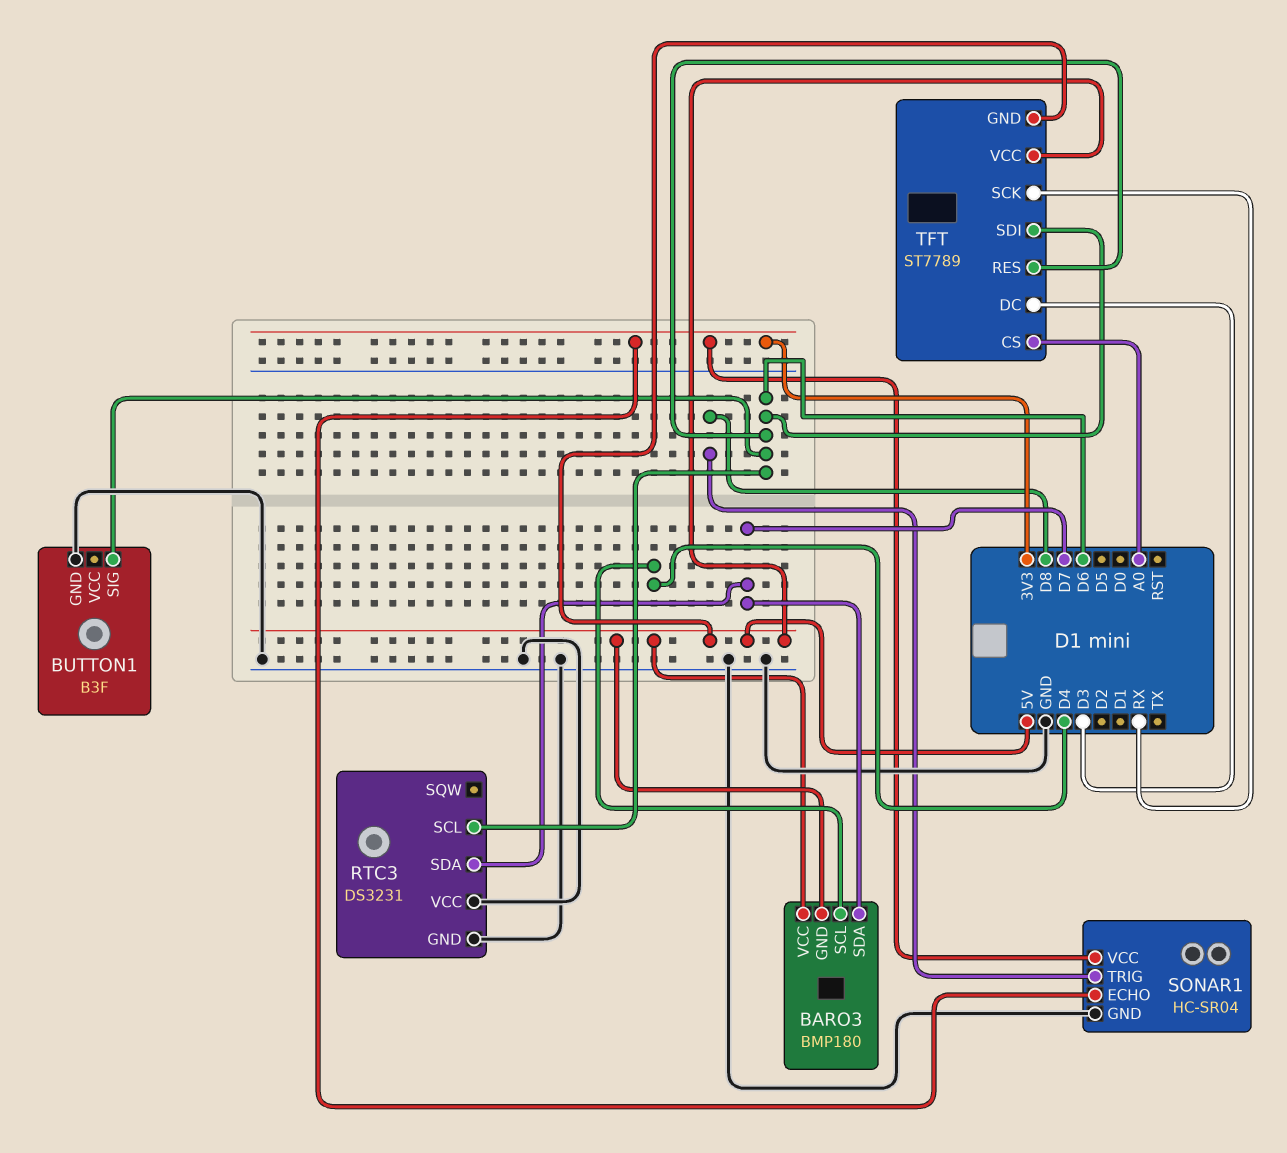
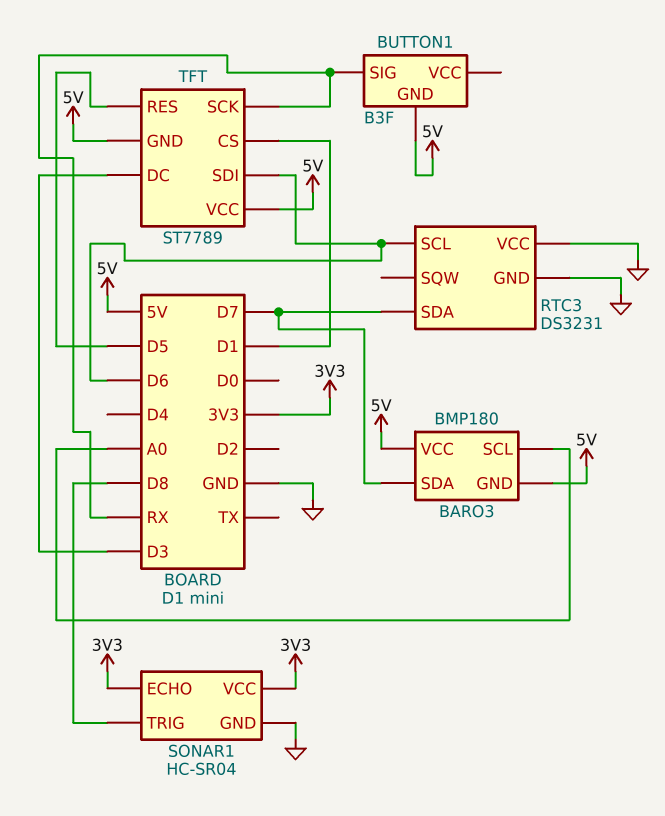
BARO3 pin SCL: D4 -> A0
BUTTON1 pin GND: GND -> 5V
BUTTON1 pin SIG: D6 -> RX
TFT pin CS: A0 -> D1
TFT pin RES: D6 -> D5

